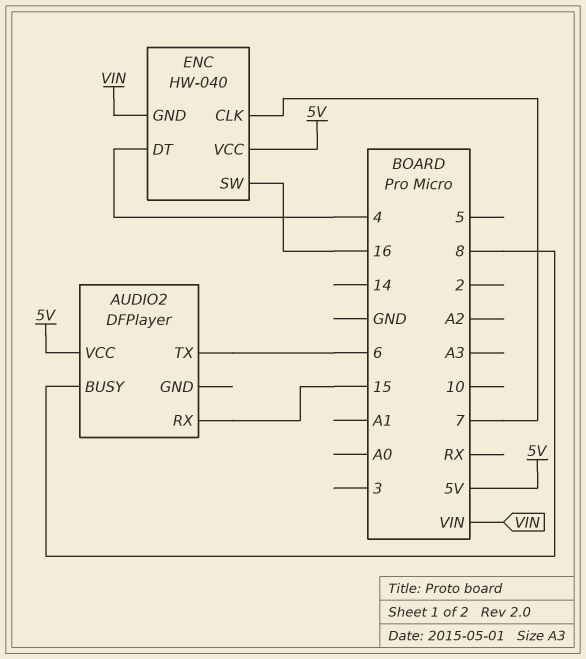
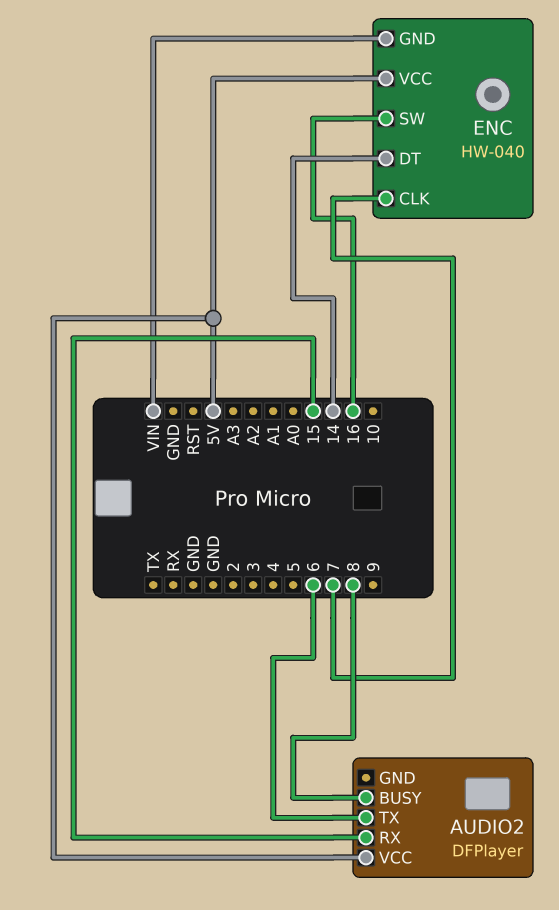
ENC pin DT: 4 -> 14

